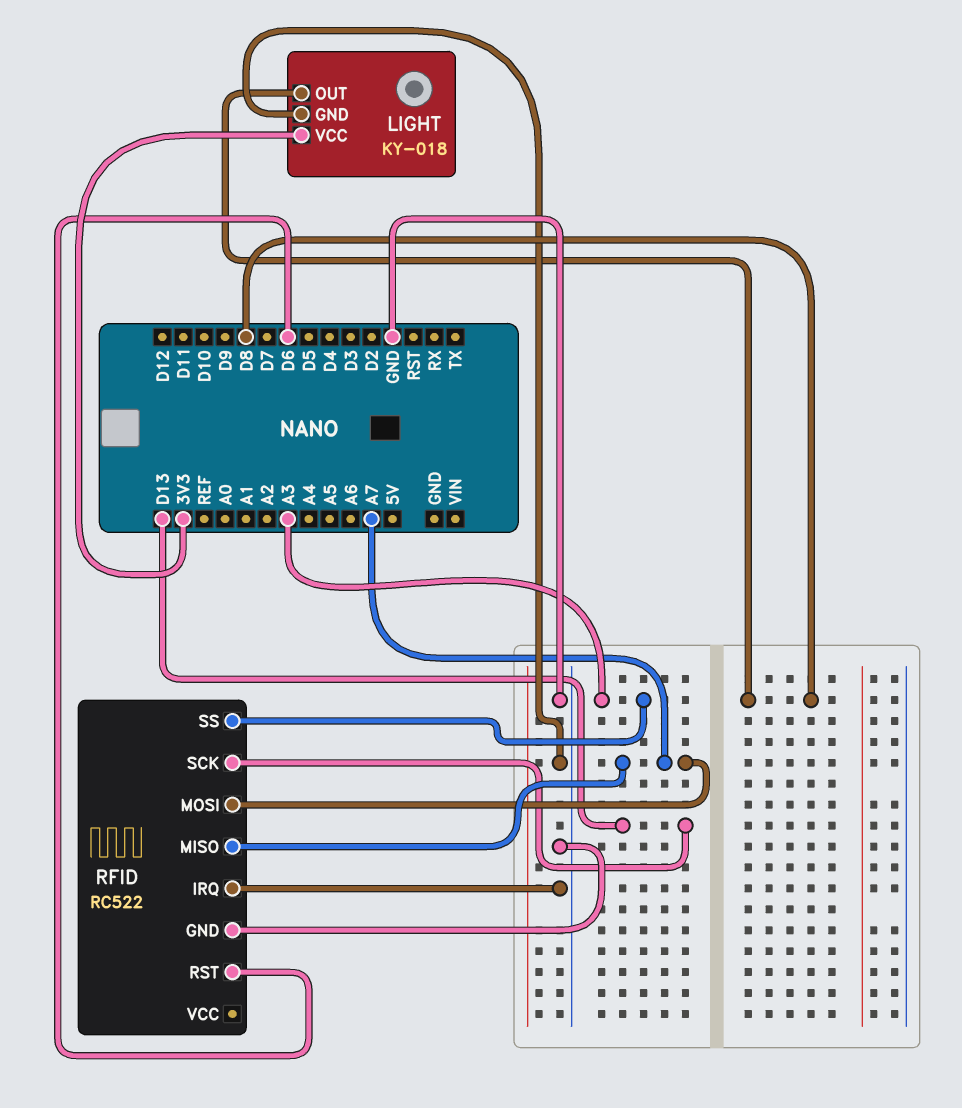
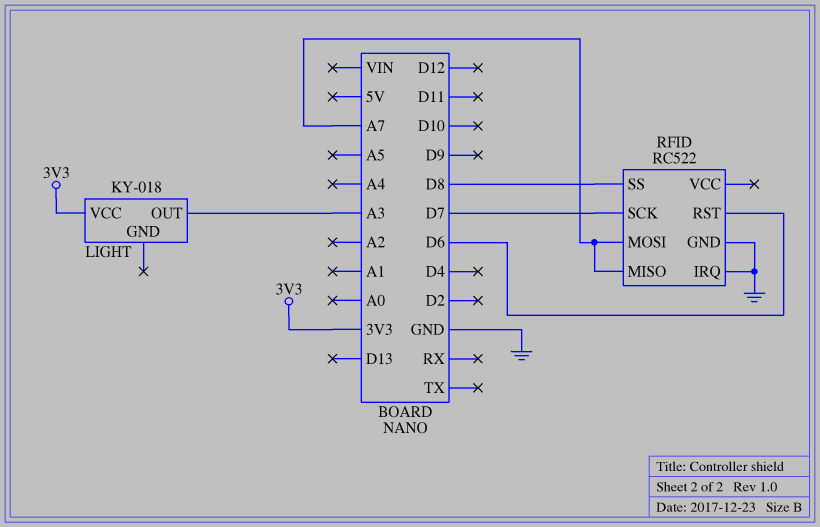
LIGHT pin GND: GND -> none
LIGHT pin OUT: D8 -> A3
RFID pin SCK: D13 -> D7
RFID pin SS: A3 -> D8

